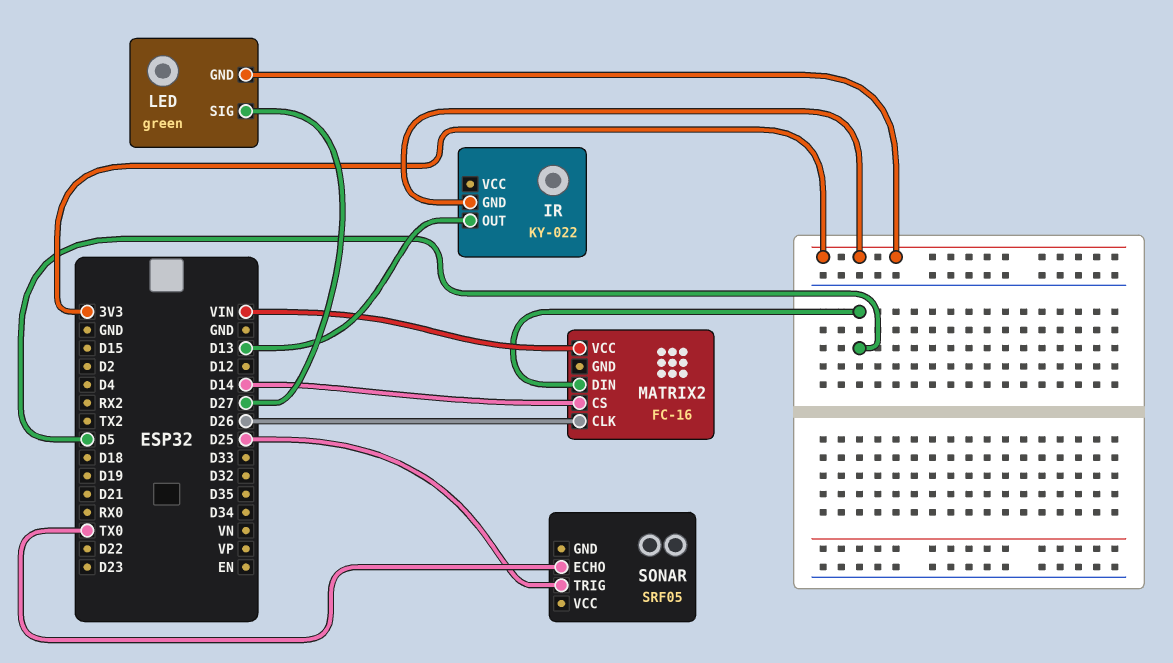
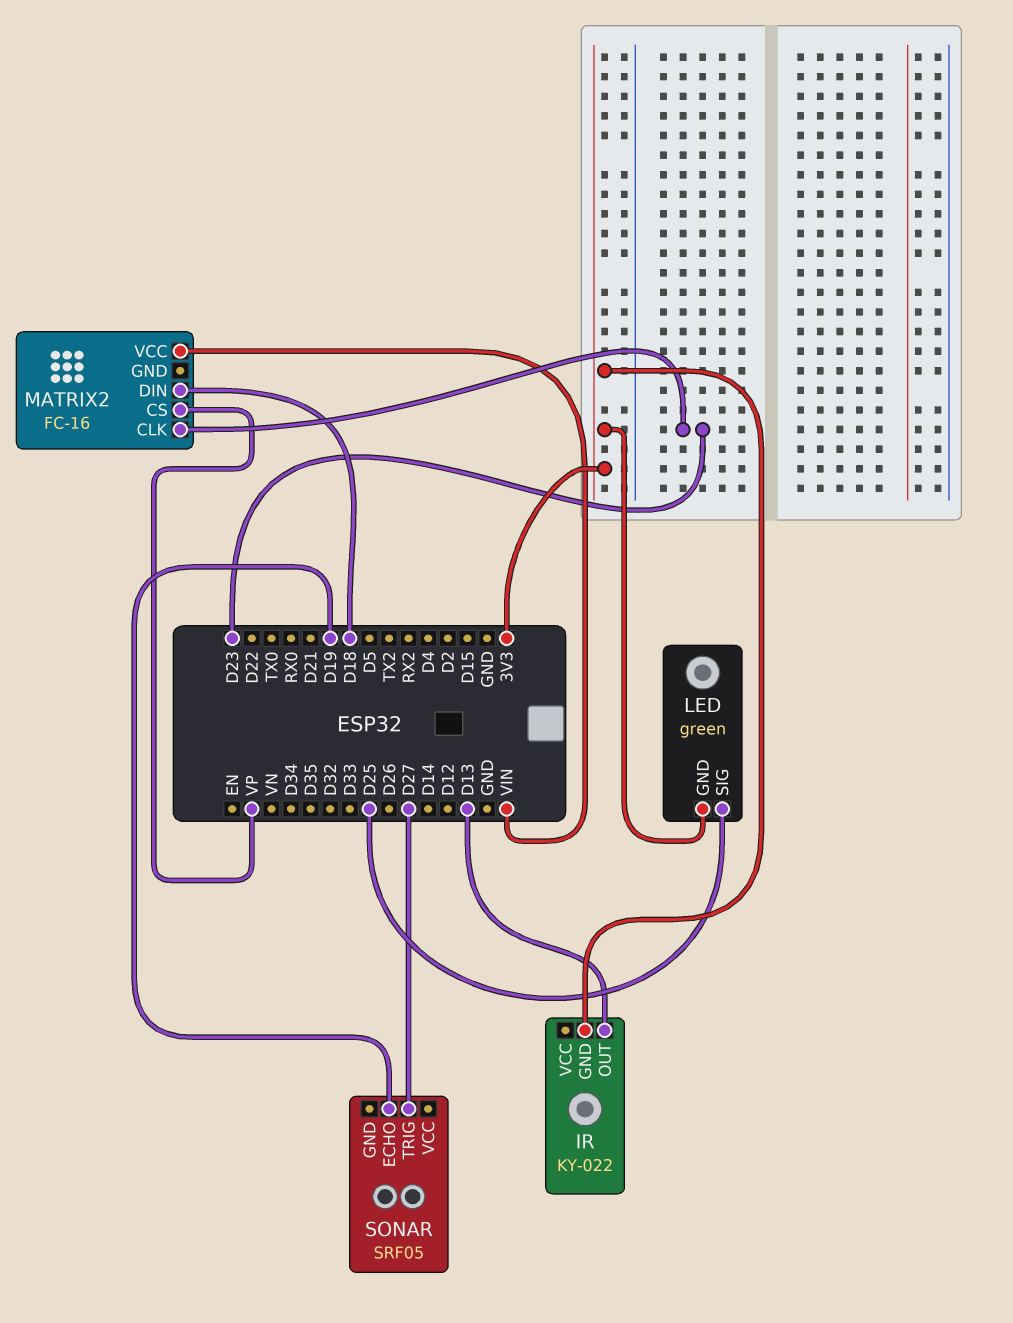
LED pin SIG: D27 -> D25
MATRIX2 pin CLK: D26 -> D23
MATRIX2 pin CS: D14 -> VP
MATRIX2 pin DIN: D5 -> D18
SONAR pin ECHO: TX0 -> D19
SONAR pin TRIG: D25 -> D27

